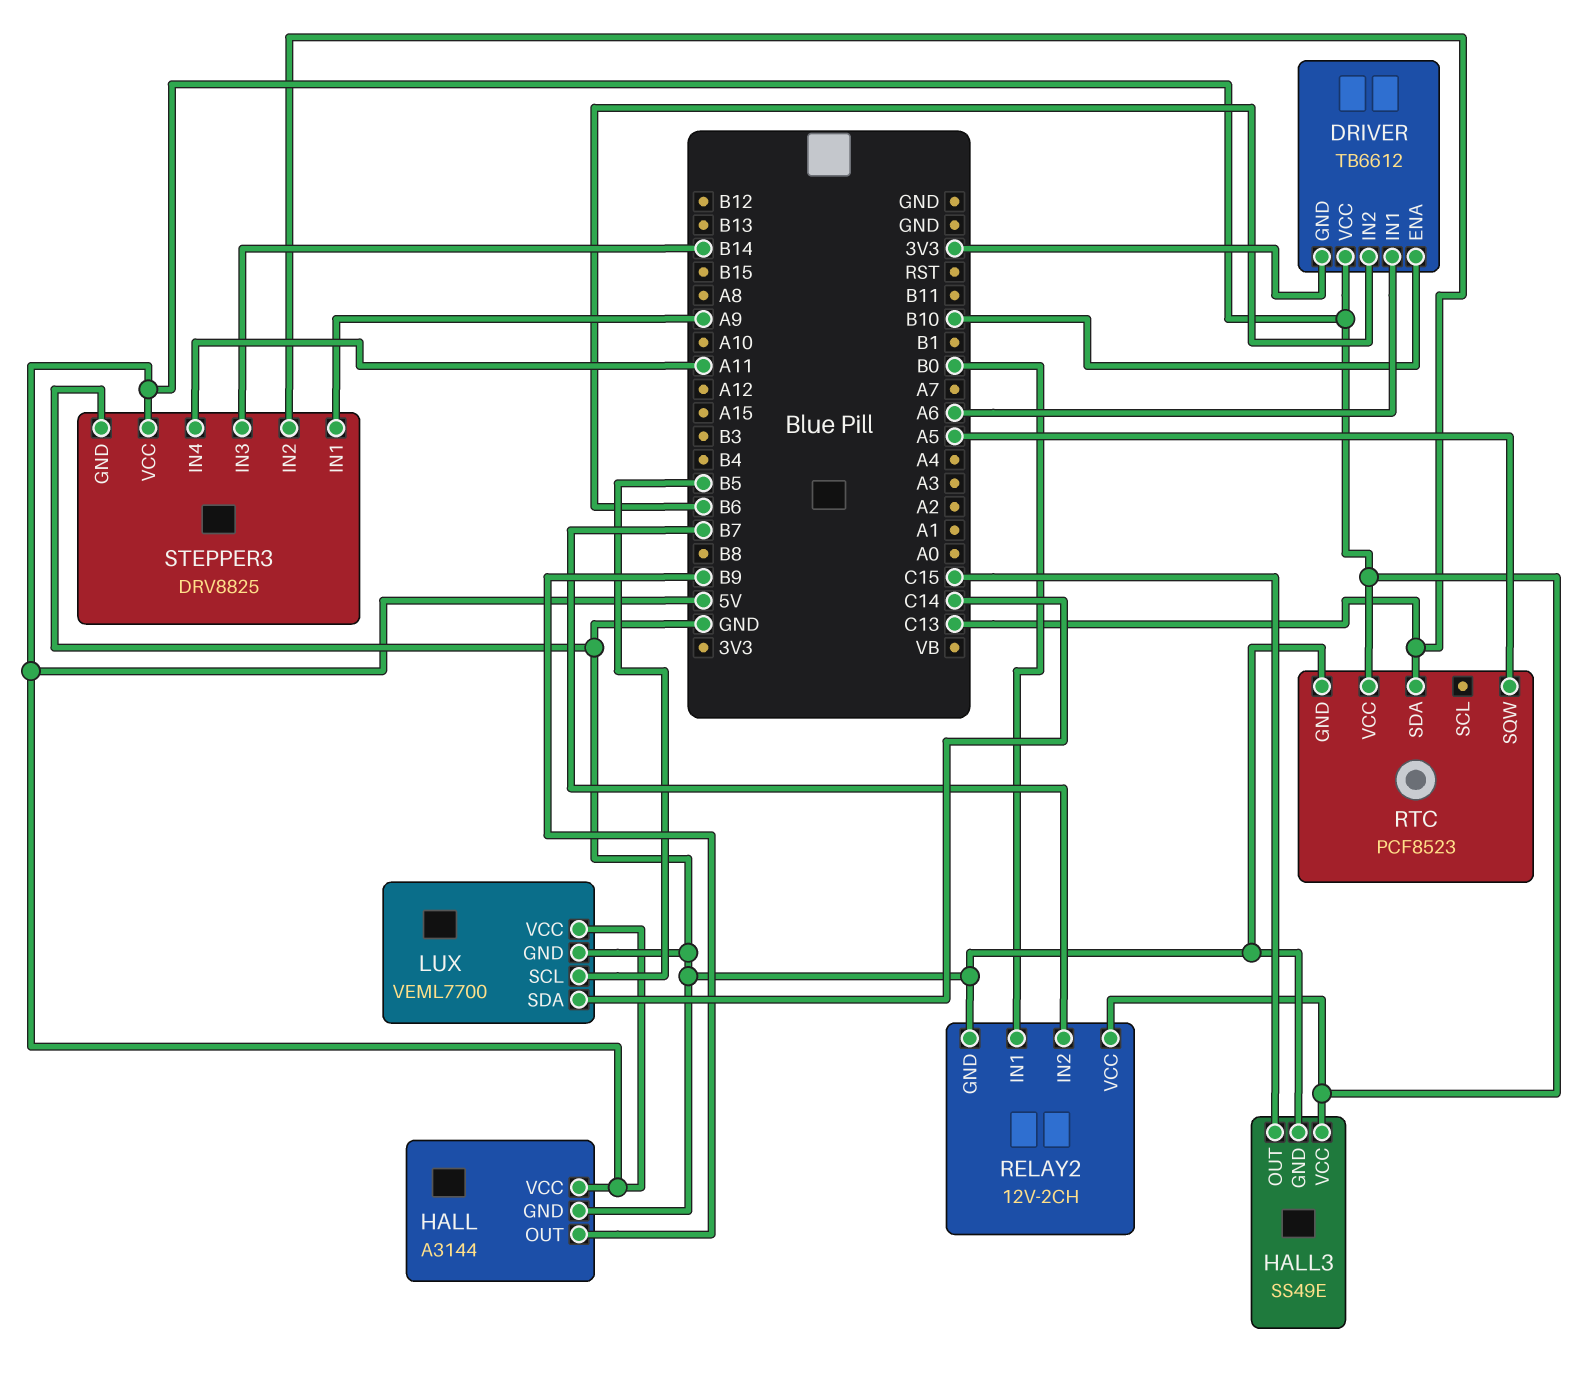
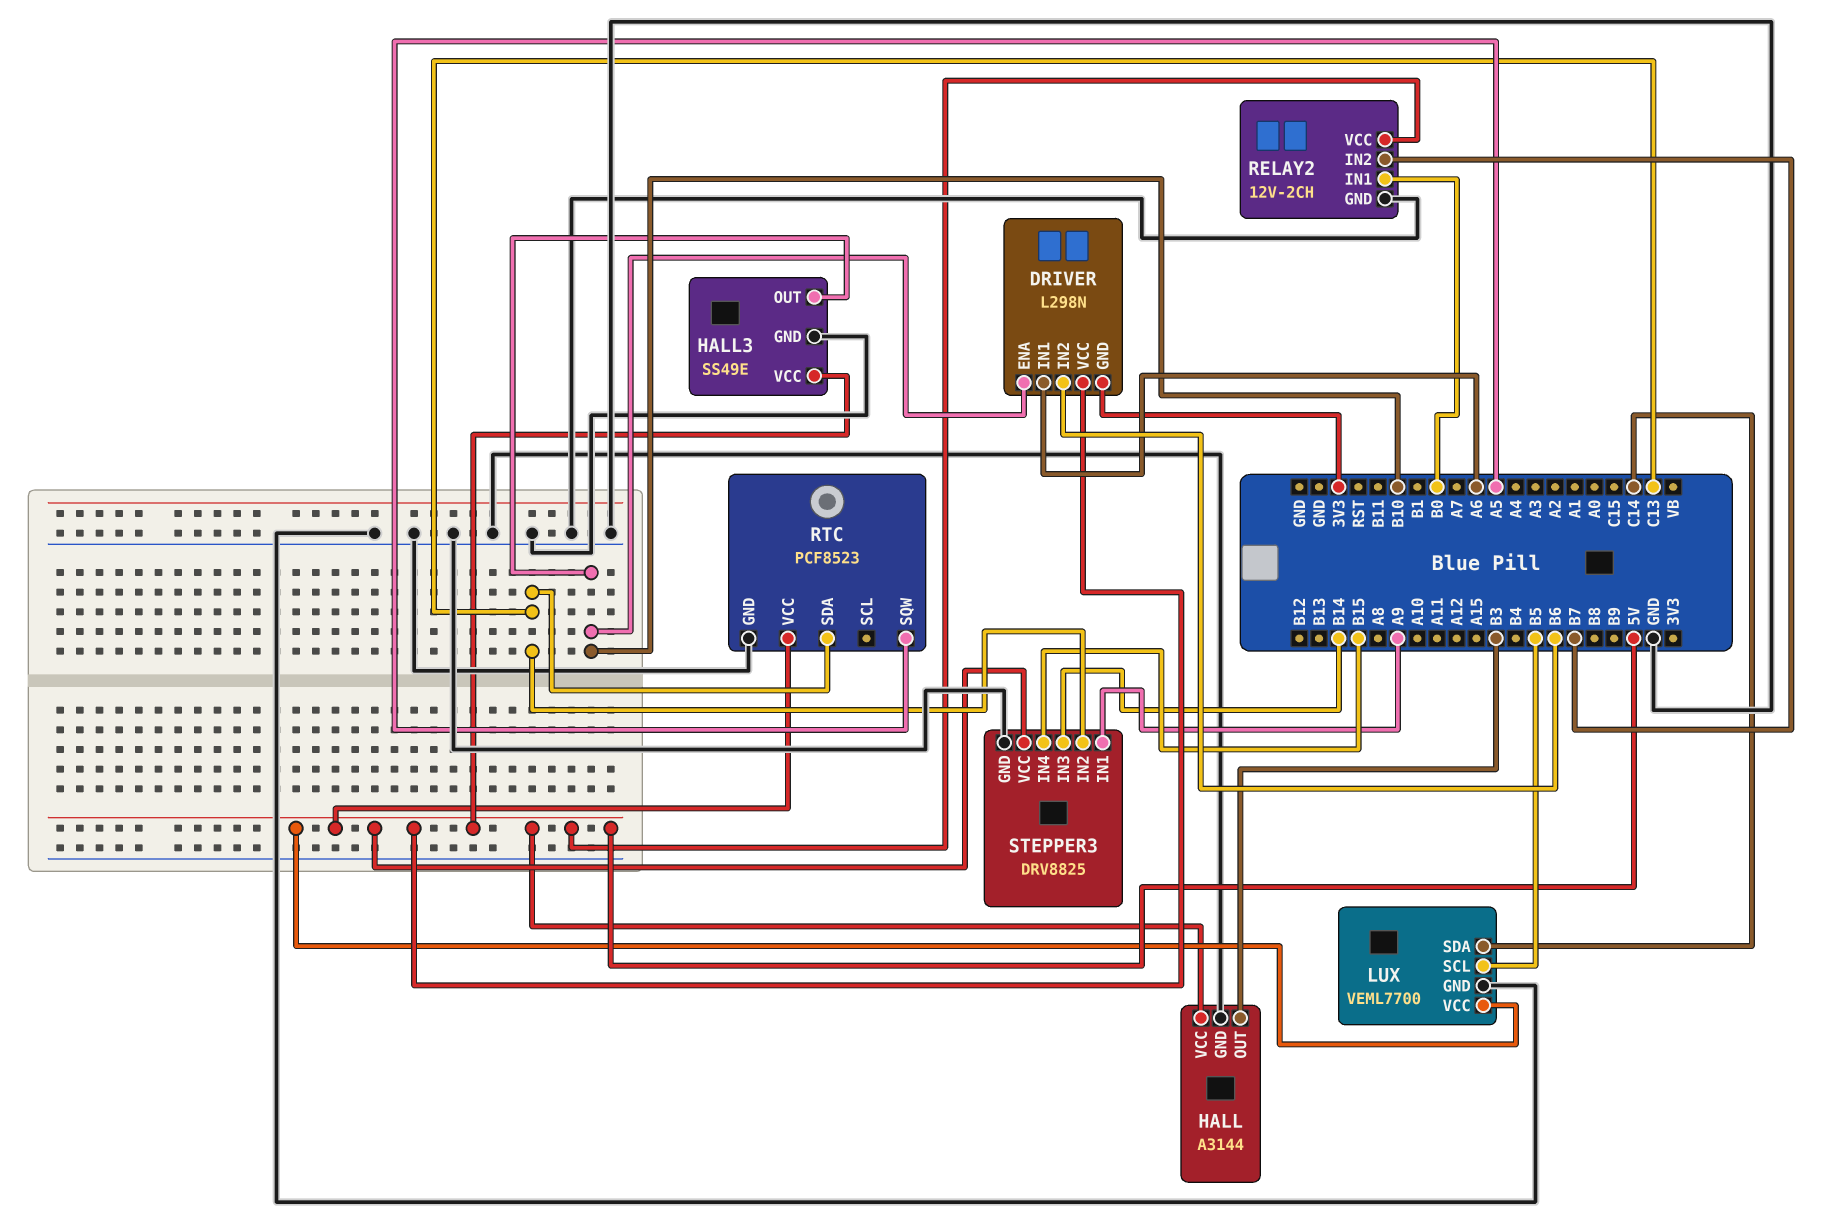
DRIVER: TB6612 -> L298N
HALL pin OUT: B9 -> B3
HALL3 pin OUT: C15 -> B10
STEPPER3 pin IN4: A11 -> B15

